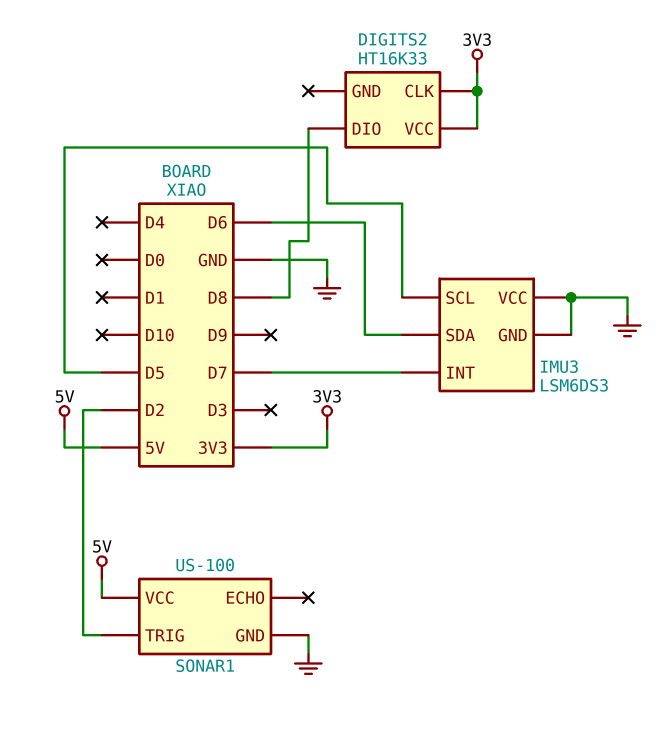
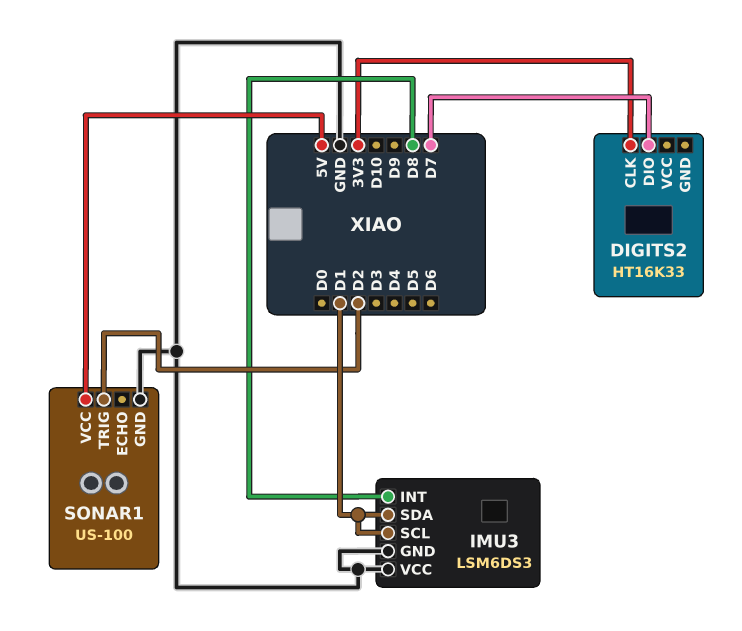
DIGITS2 pin DIO: D8 -> D7
DIGITS2 pin VCC: 3V3 -> none
IMU3 pin INT: D7 -> D8
IMU3 pin SCL: D5 -> D1
IMU3 pin SDA: D6 -> D1

